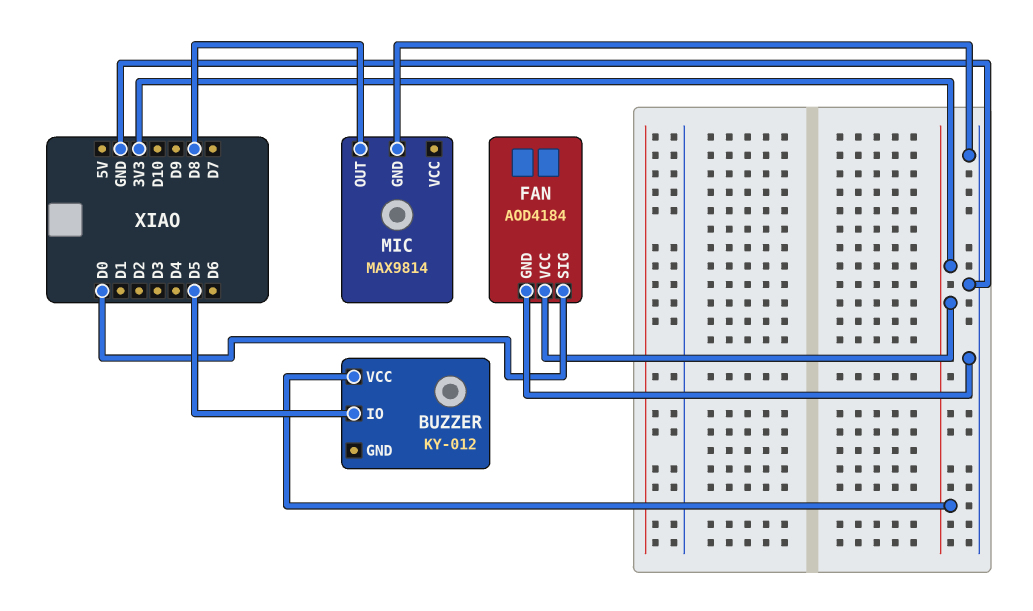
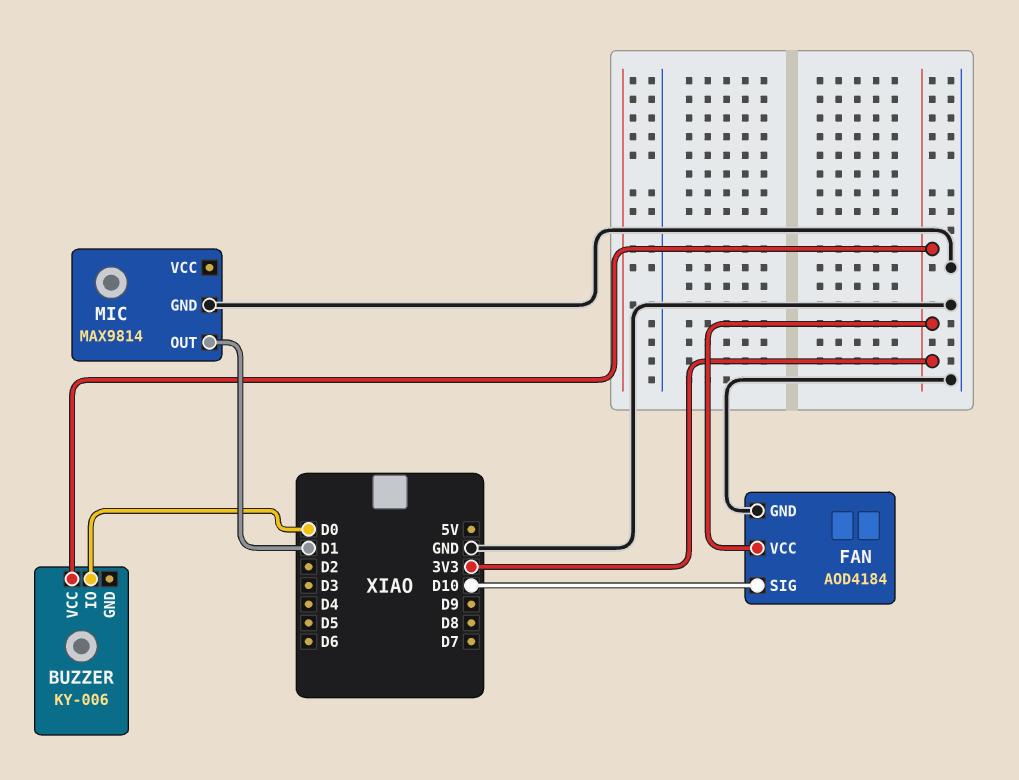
BUZZER: KY-012 -> KY-006
BUZZER pin IO: D5 -> D0
FAN pin SIG: D0 -> D10
MIC pin OUT: D8 -> D1

